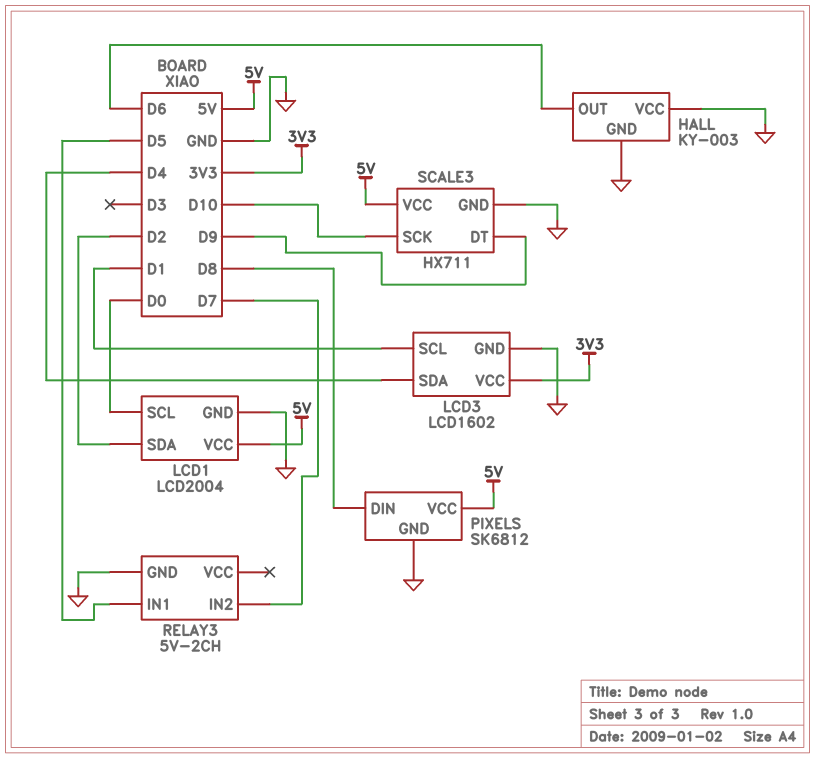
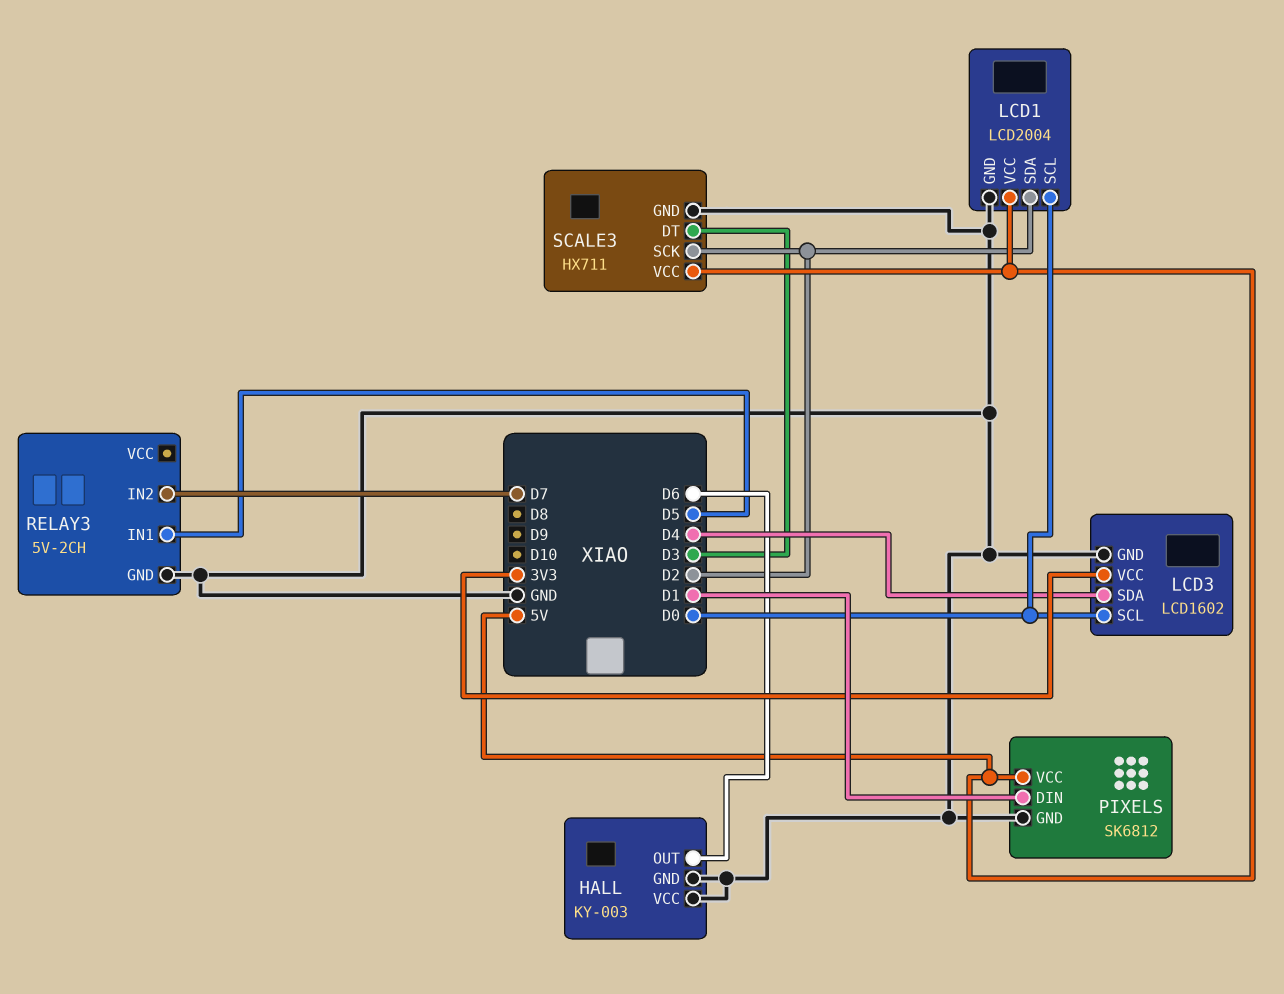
LCD3 pin SCL: D1 -> D0
PIXELS pin DIN: D8 -> D1
SCALE3 pin DT: D9 -> D3
SCALE3 pin SCK: D10 -> D2

